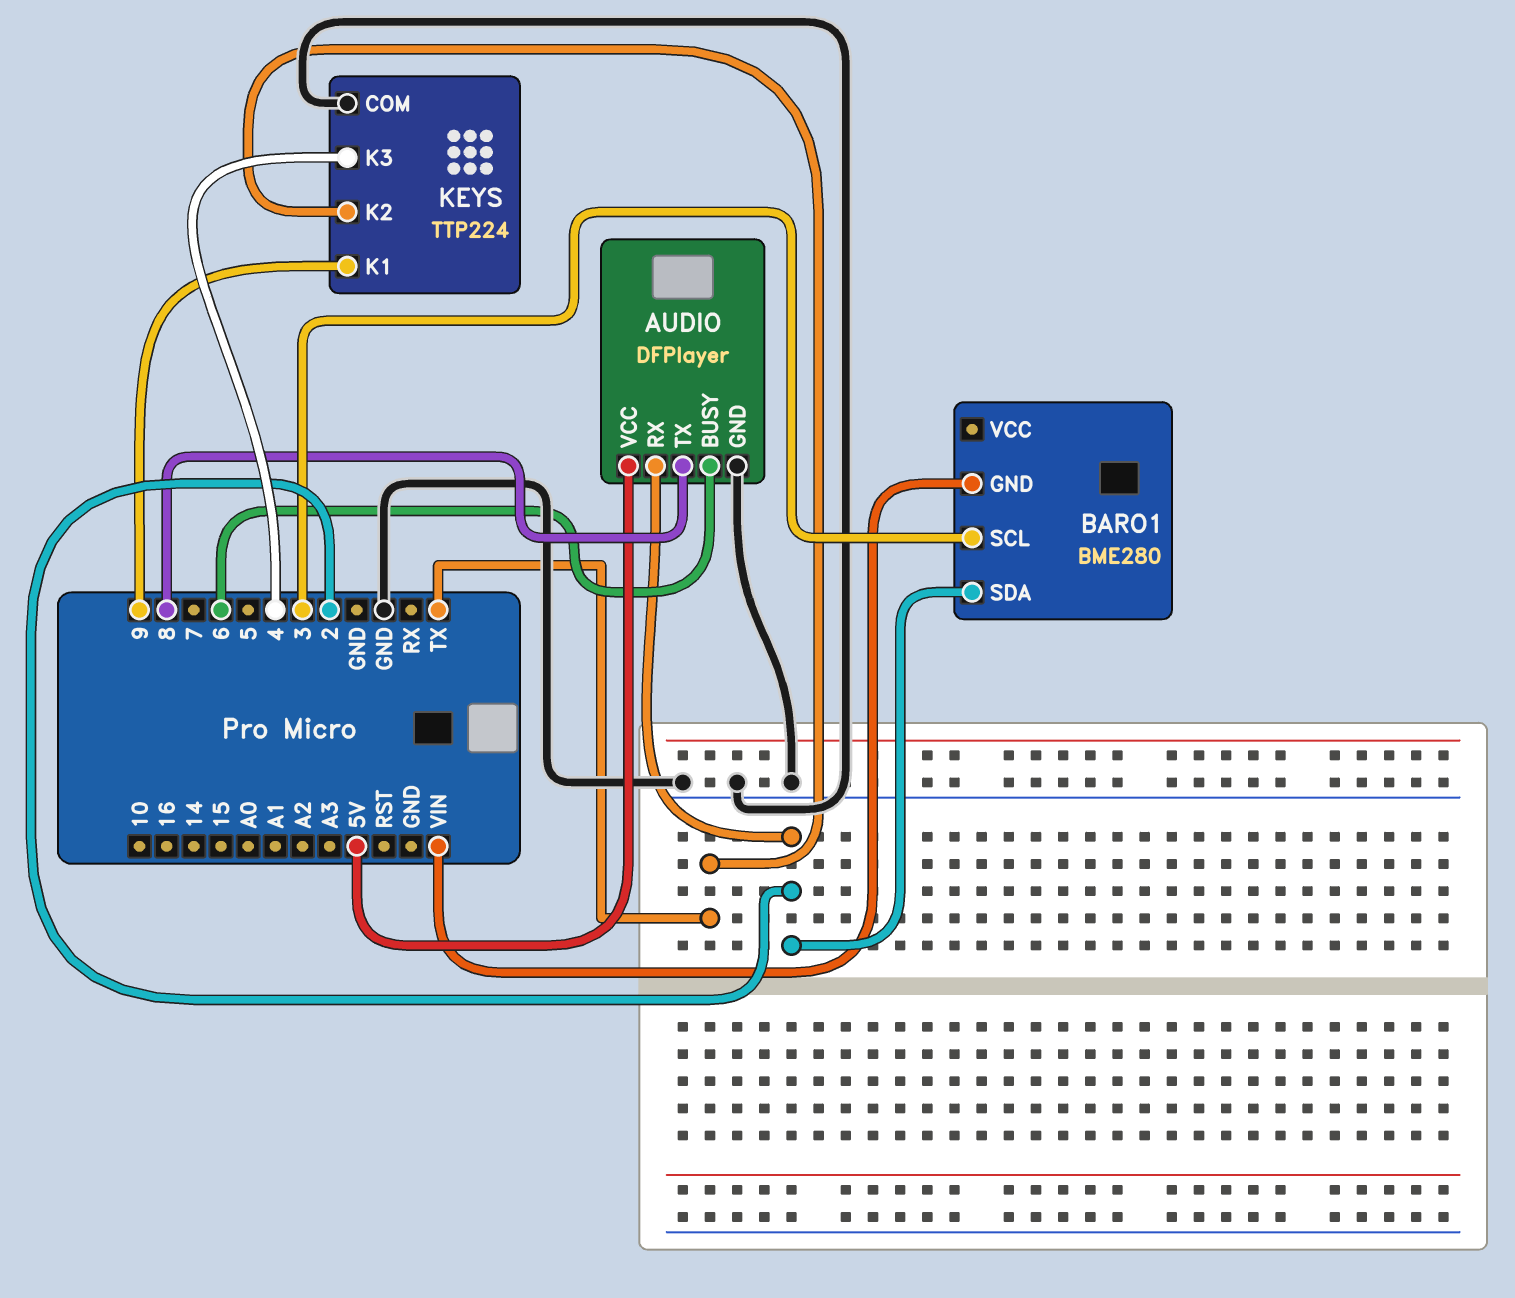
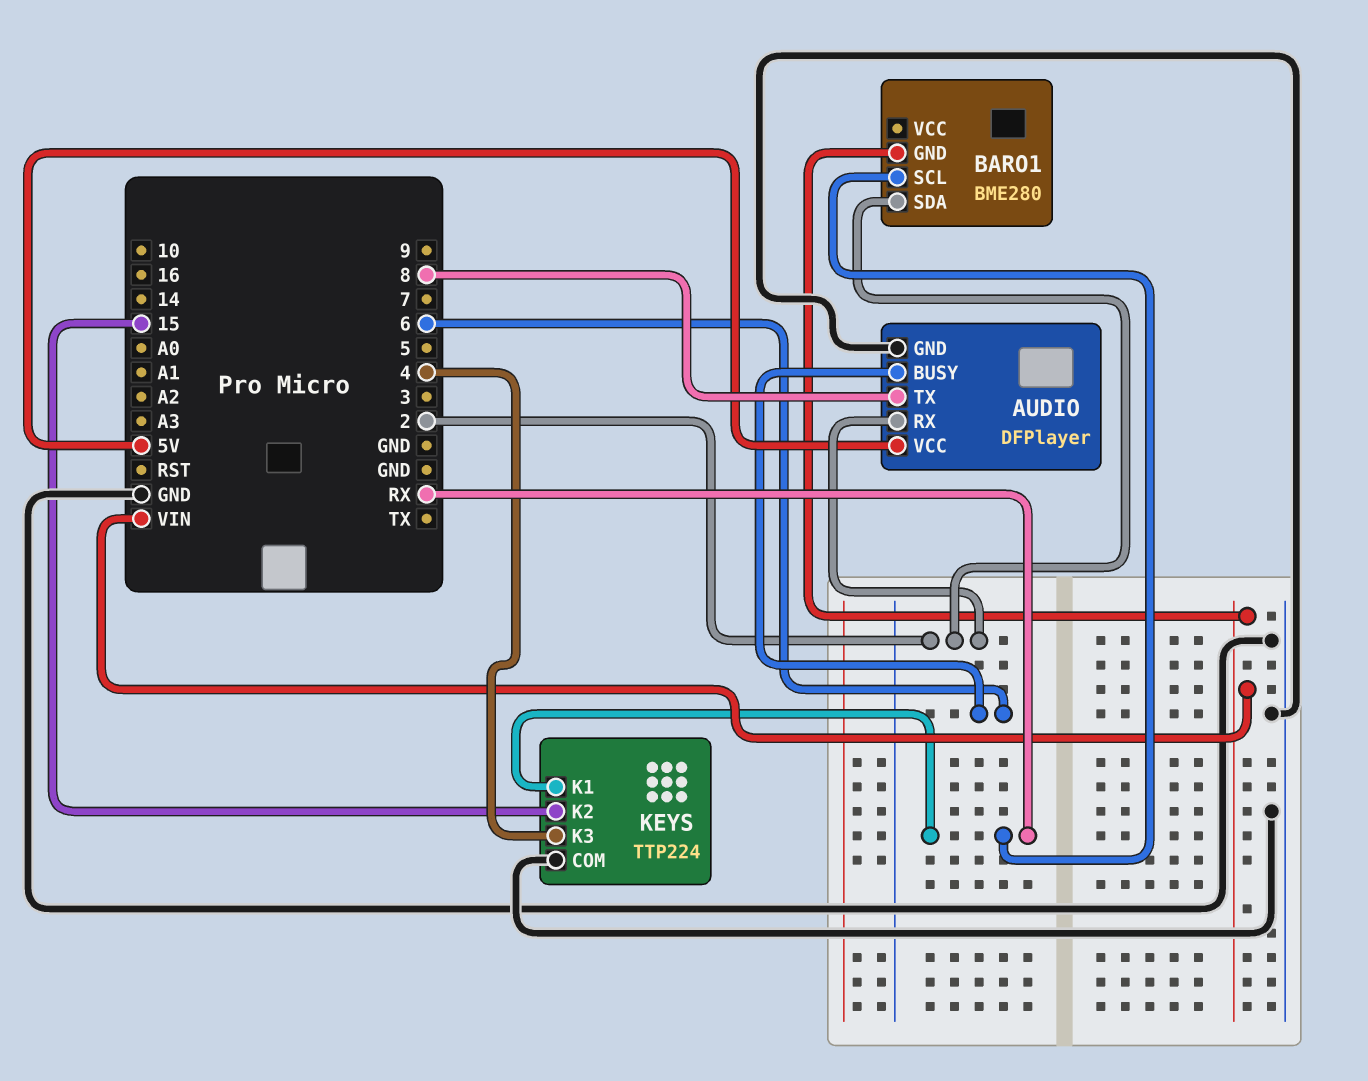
BARO1 pin SCL: 3 -> RX
KEYS pin K1: 9 -> RX
KEYS pin K2: TX -> 15

